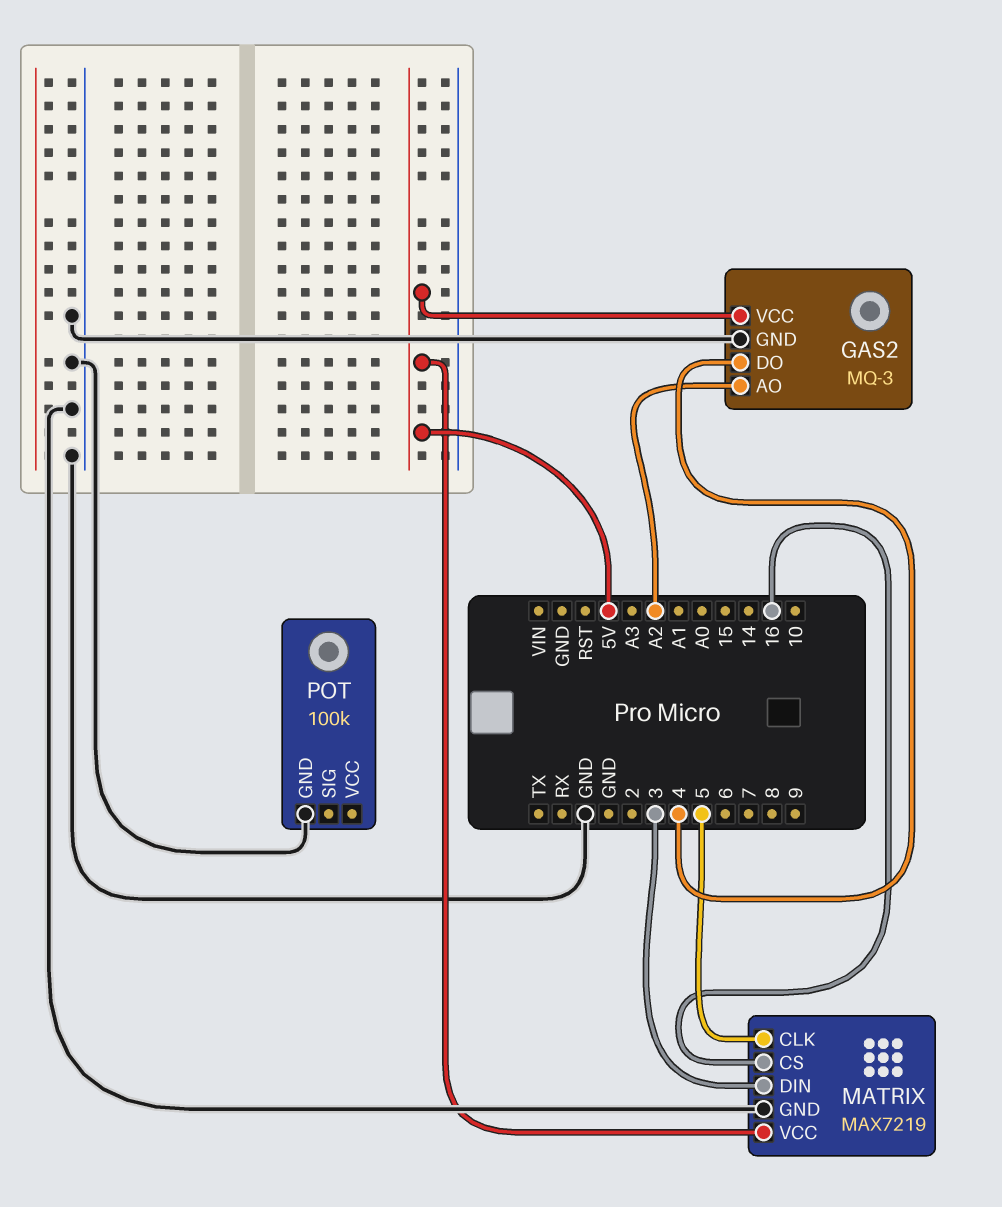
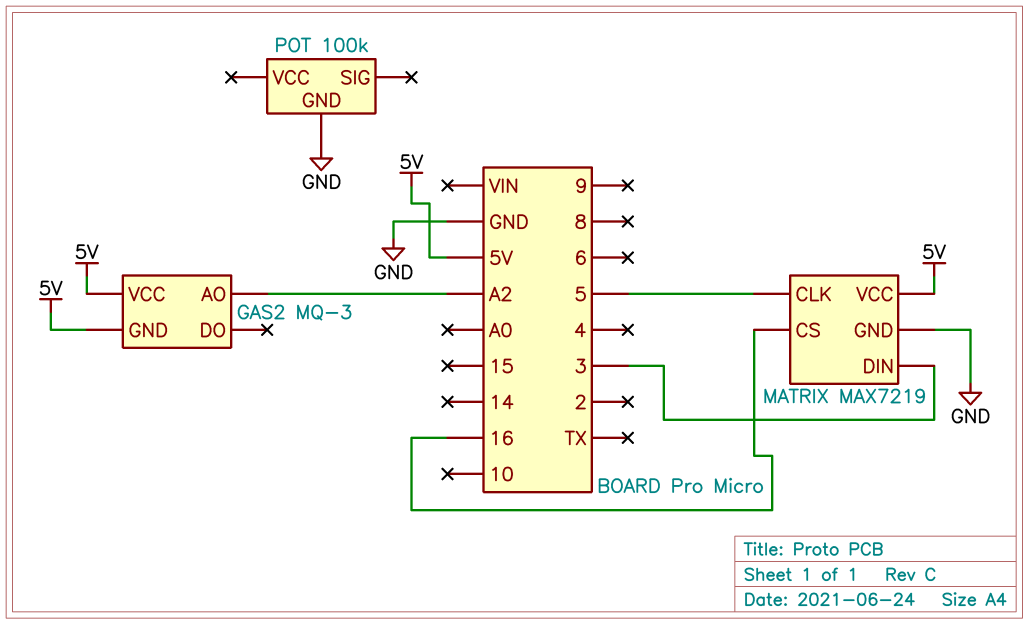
GAS2 pin DO: 4 -> none
GAS2 pin GND: GND -> 5V

